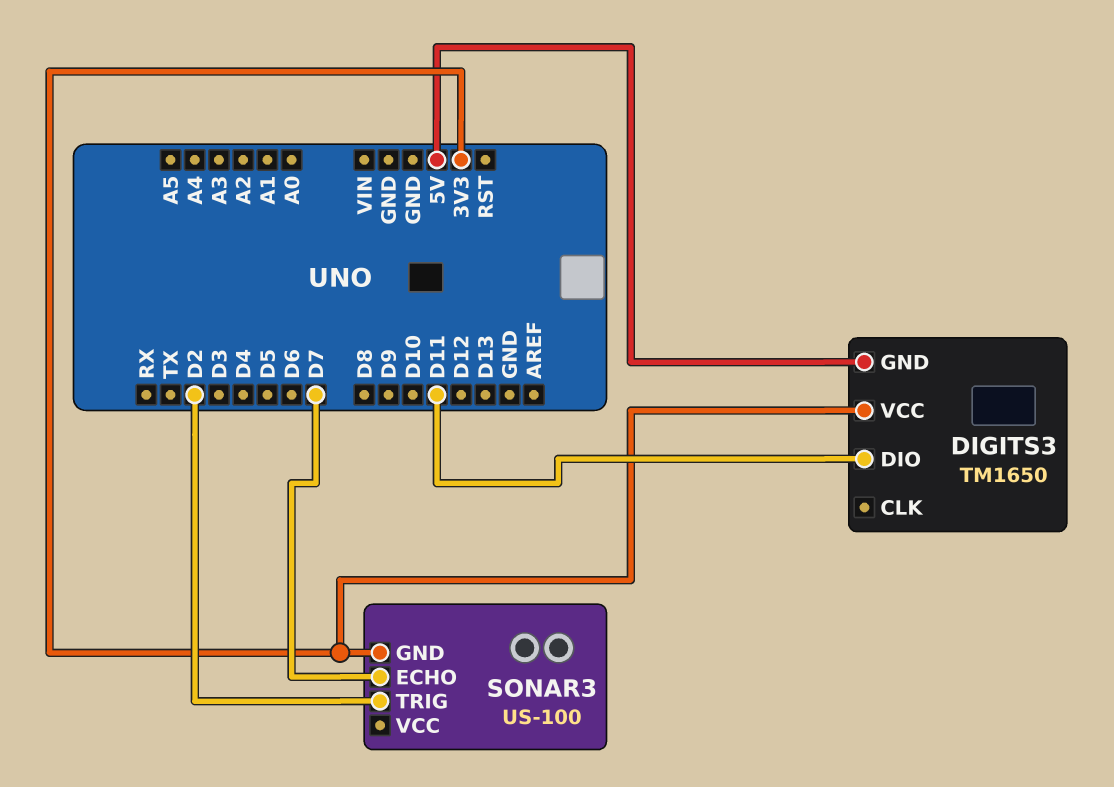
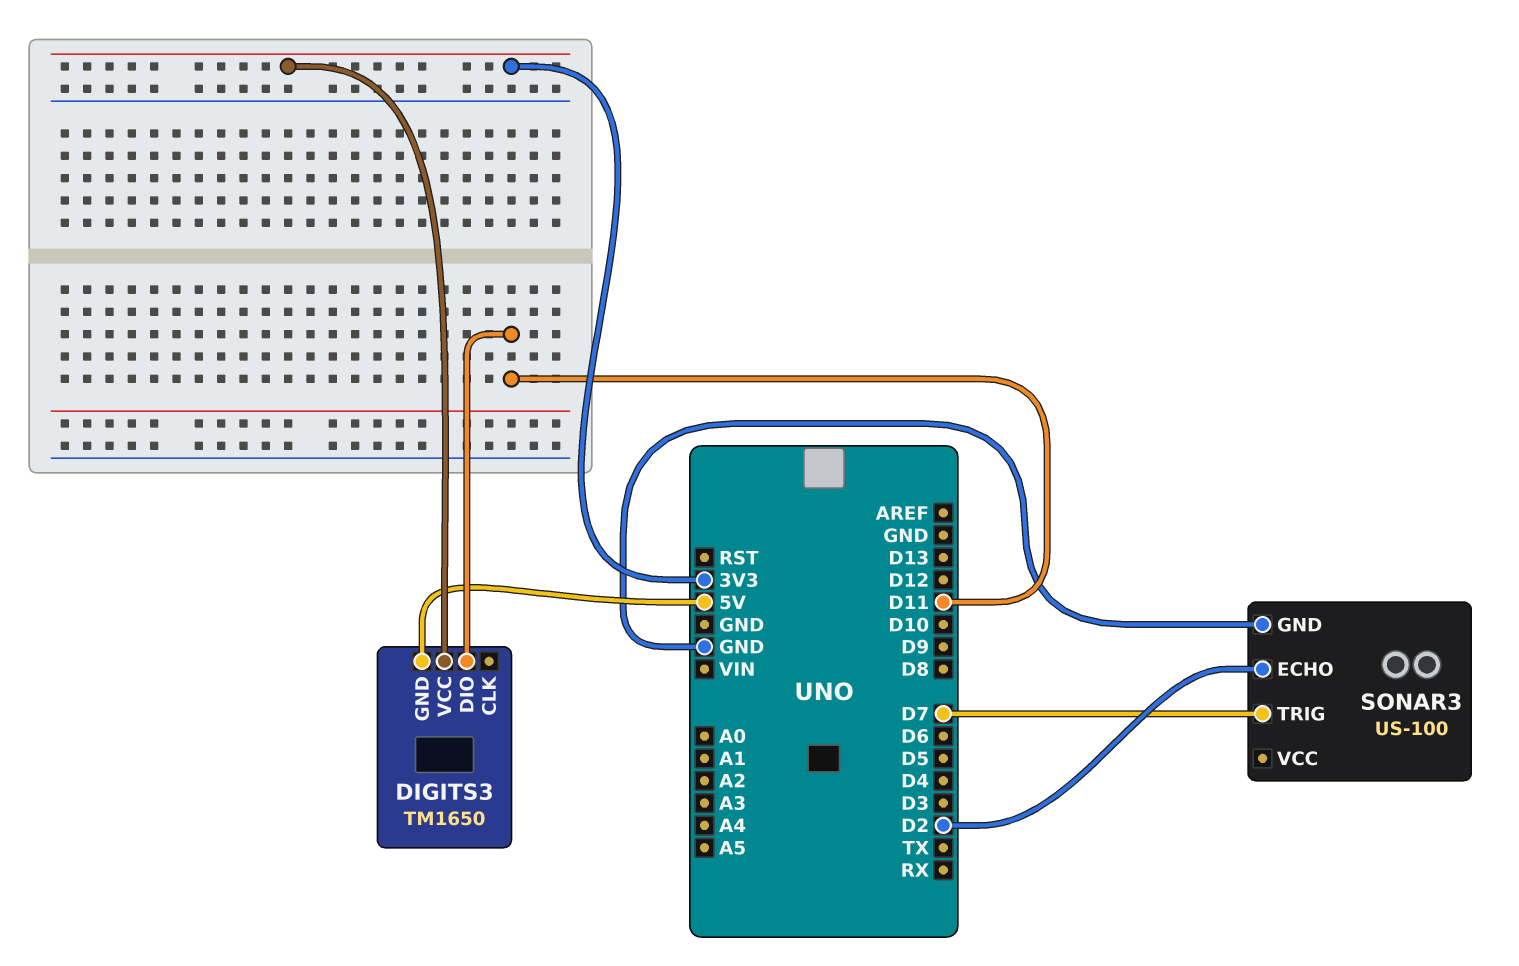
SONAR3 pin ECHO: D7 -> D2
SONAR3 pin GND: 3V3 -> GND
SONAR3 pin TRIG: D2 -> D7

